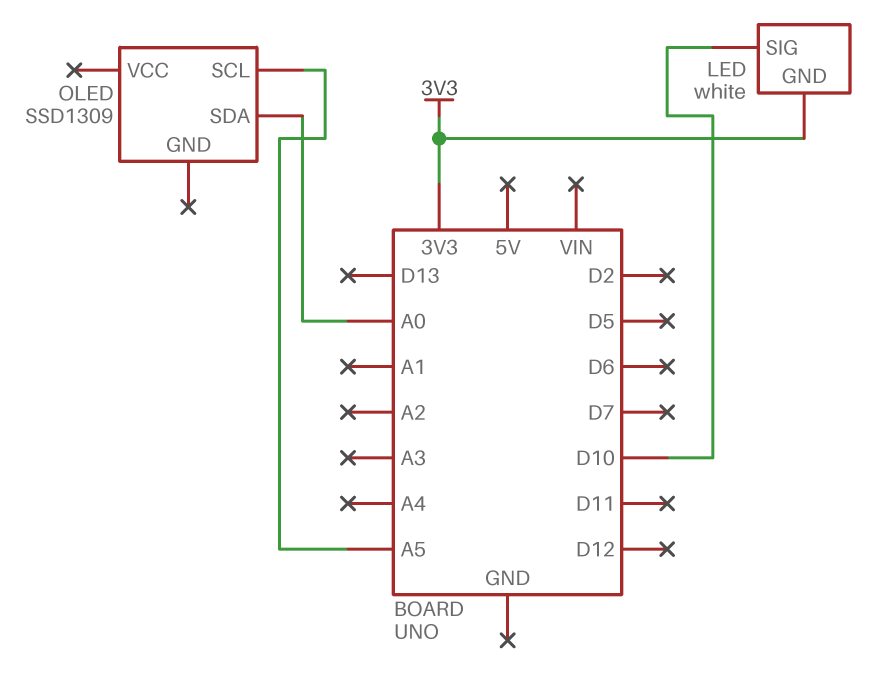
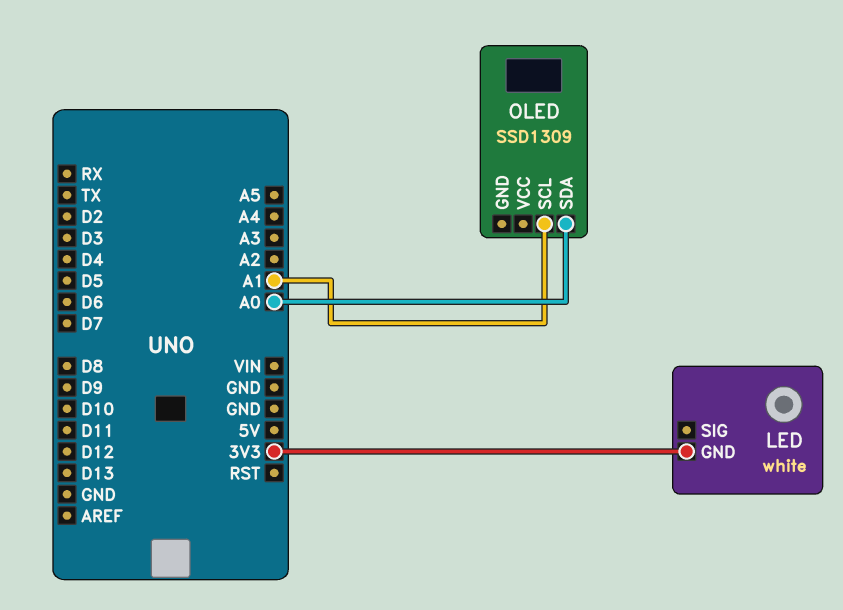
LED pin SIG: D10 -> none
OLED pin SCL: A5 -> A1

